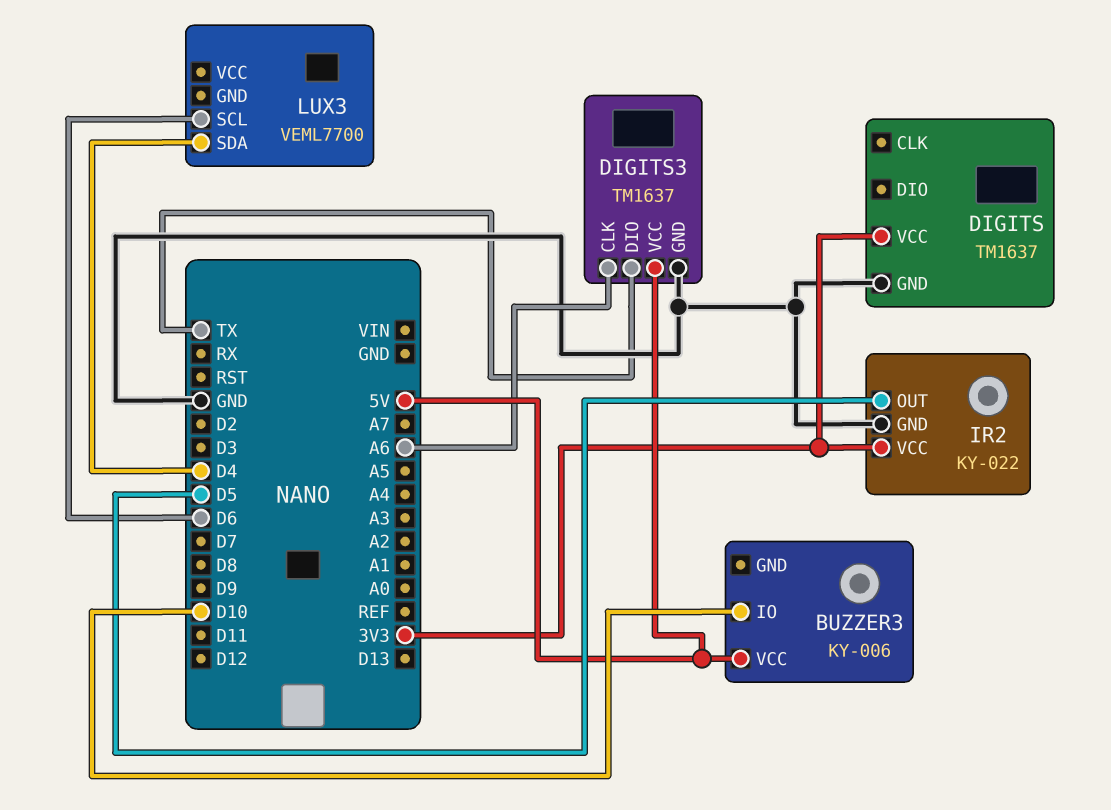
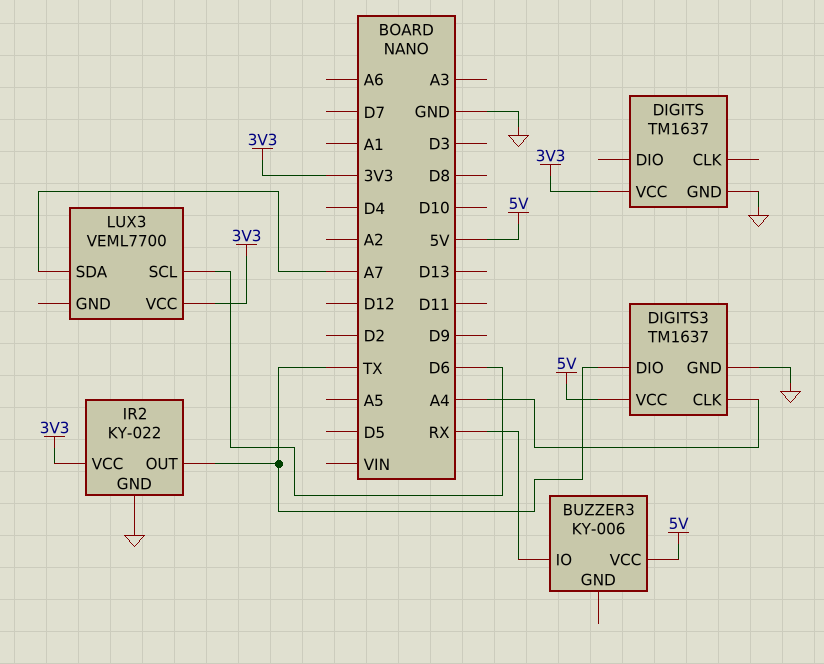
BUZZER3 pin IO: D10 -> RX
DIGITS3 pin CLK: A6 -> A4
IR2 pin OUT: D5 -> TX
LUX3 pin SDA: D4 -> A7
LUX3 pin VCC: none -> 3V3

